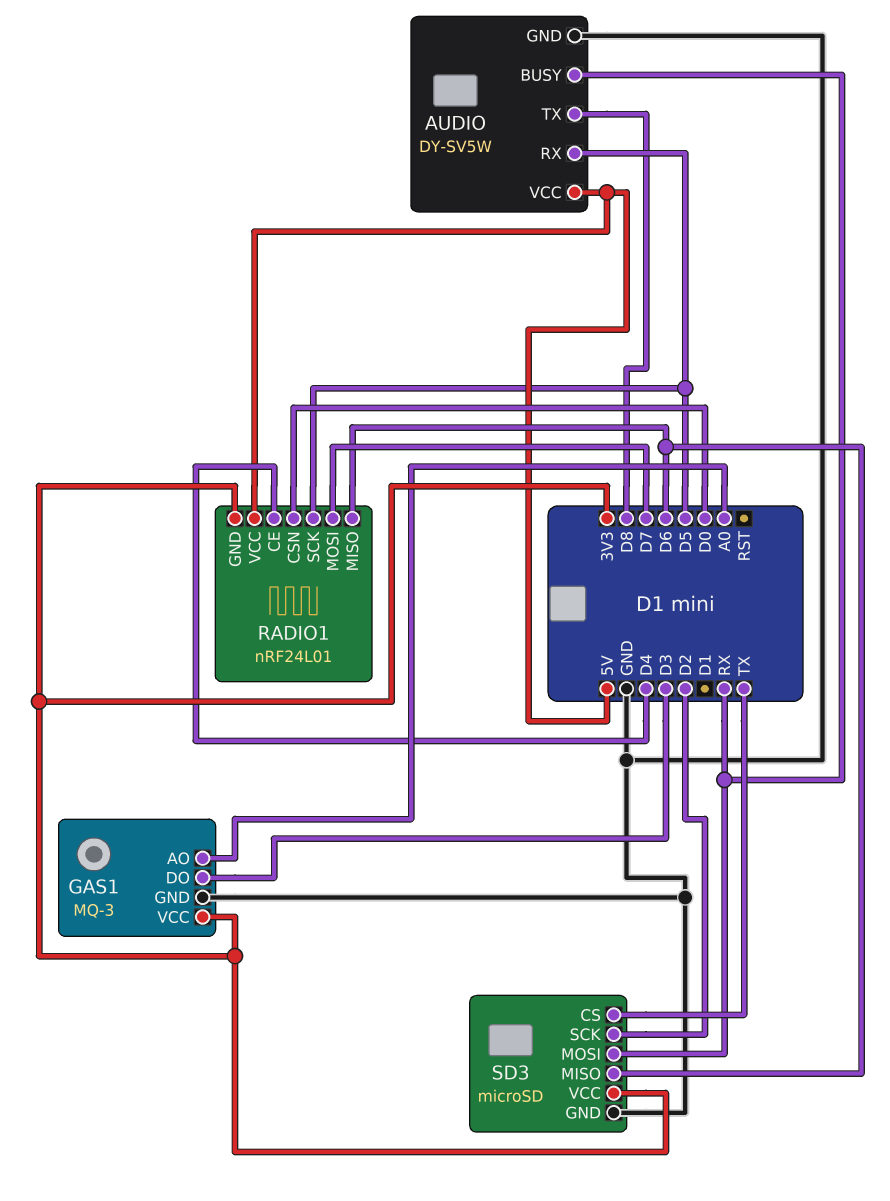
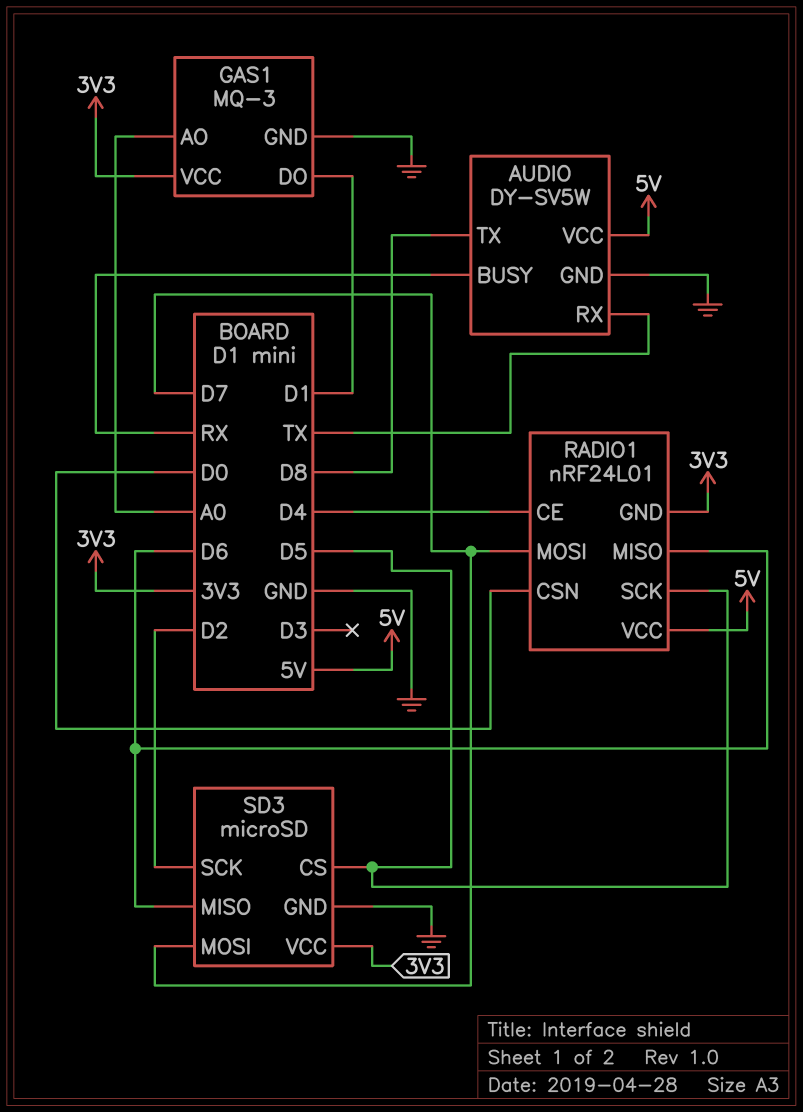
AUDIO pin RX: D5 -> TX
GAS1 pin DO: D3 -> D1
SD3 pin CS: TX -> D5
SD3 pin MOSI: RX -> D7

